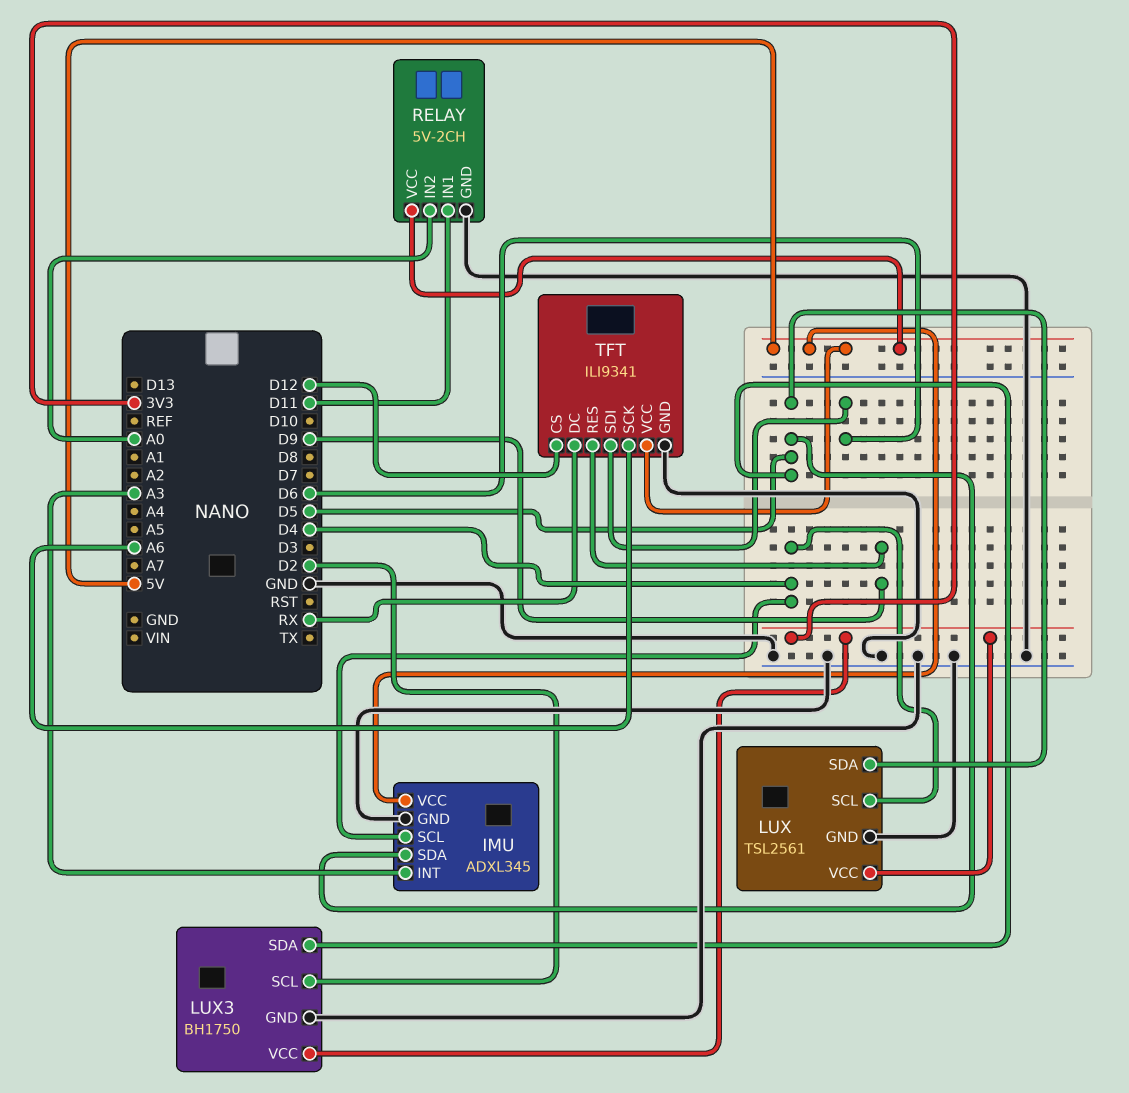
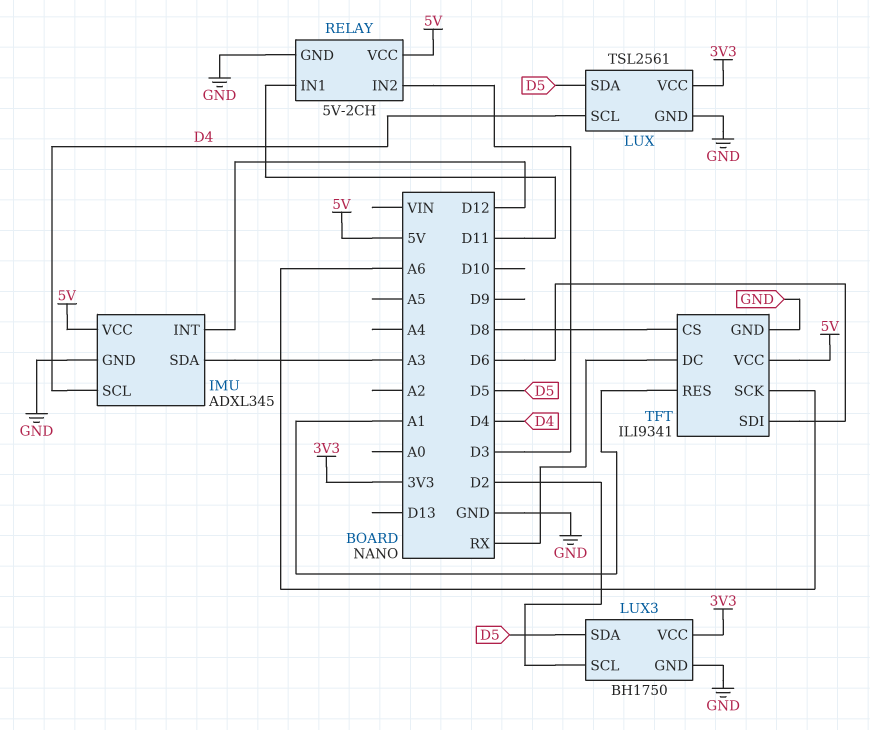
IMU pin INT: A3 -> D12
IMU pin SDA: D5 -> A3
RELAY pin IN2: A0 -> D3
TFT pin CS: D12 -> D8
TFT pin RES: D9 -> A1

